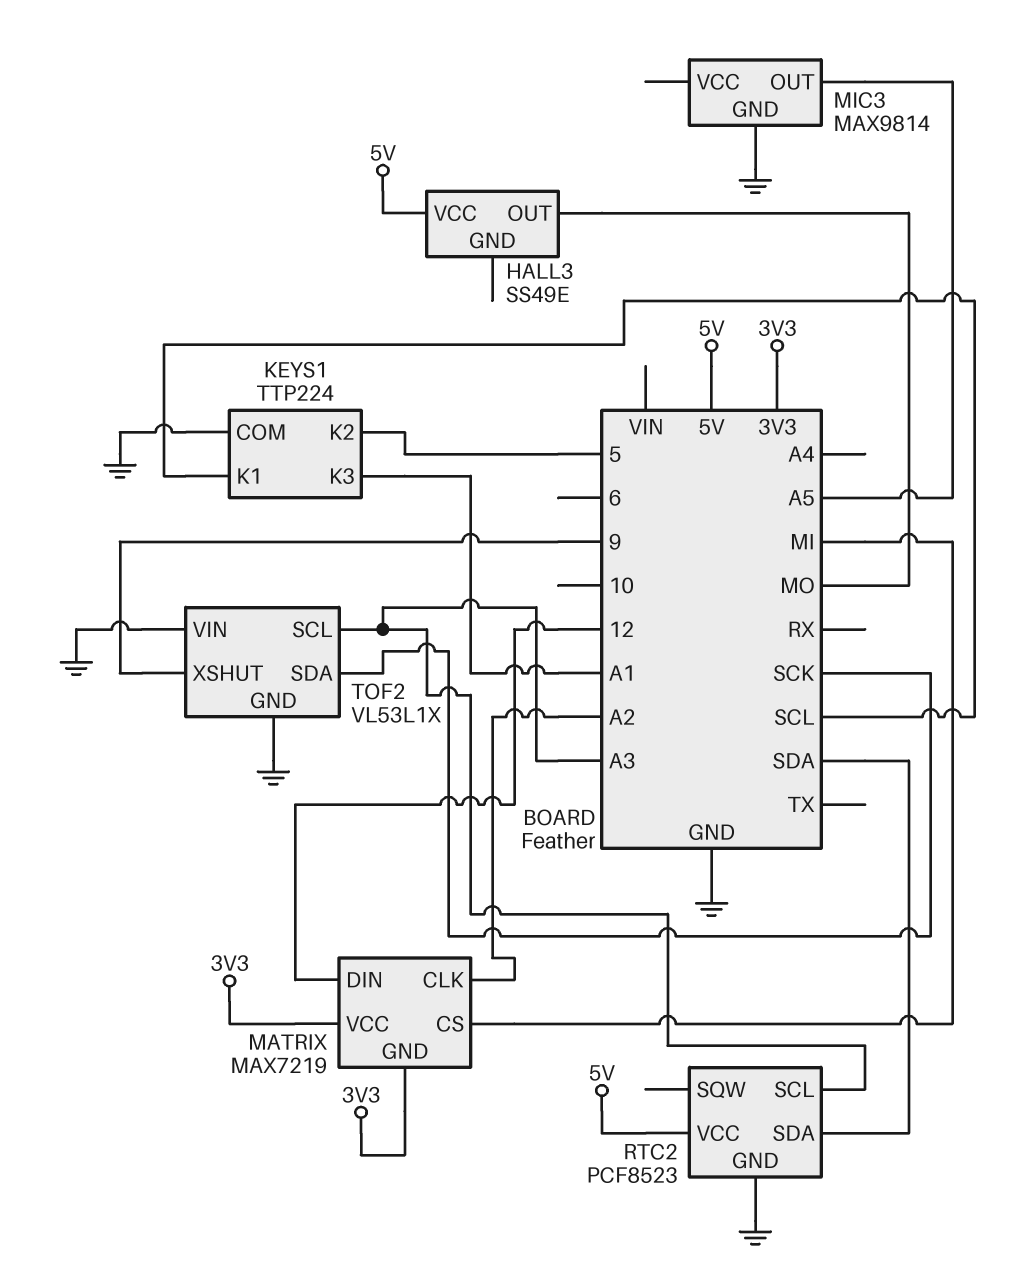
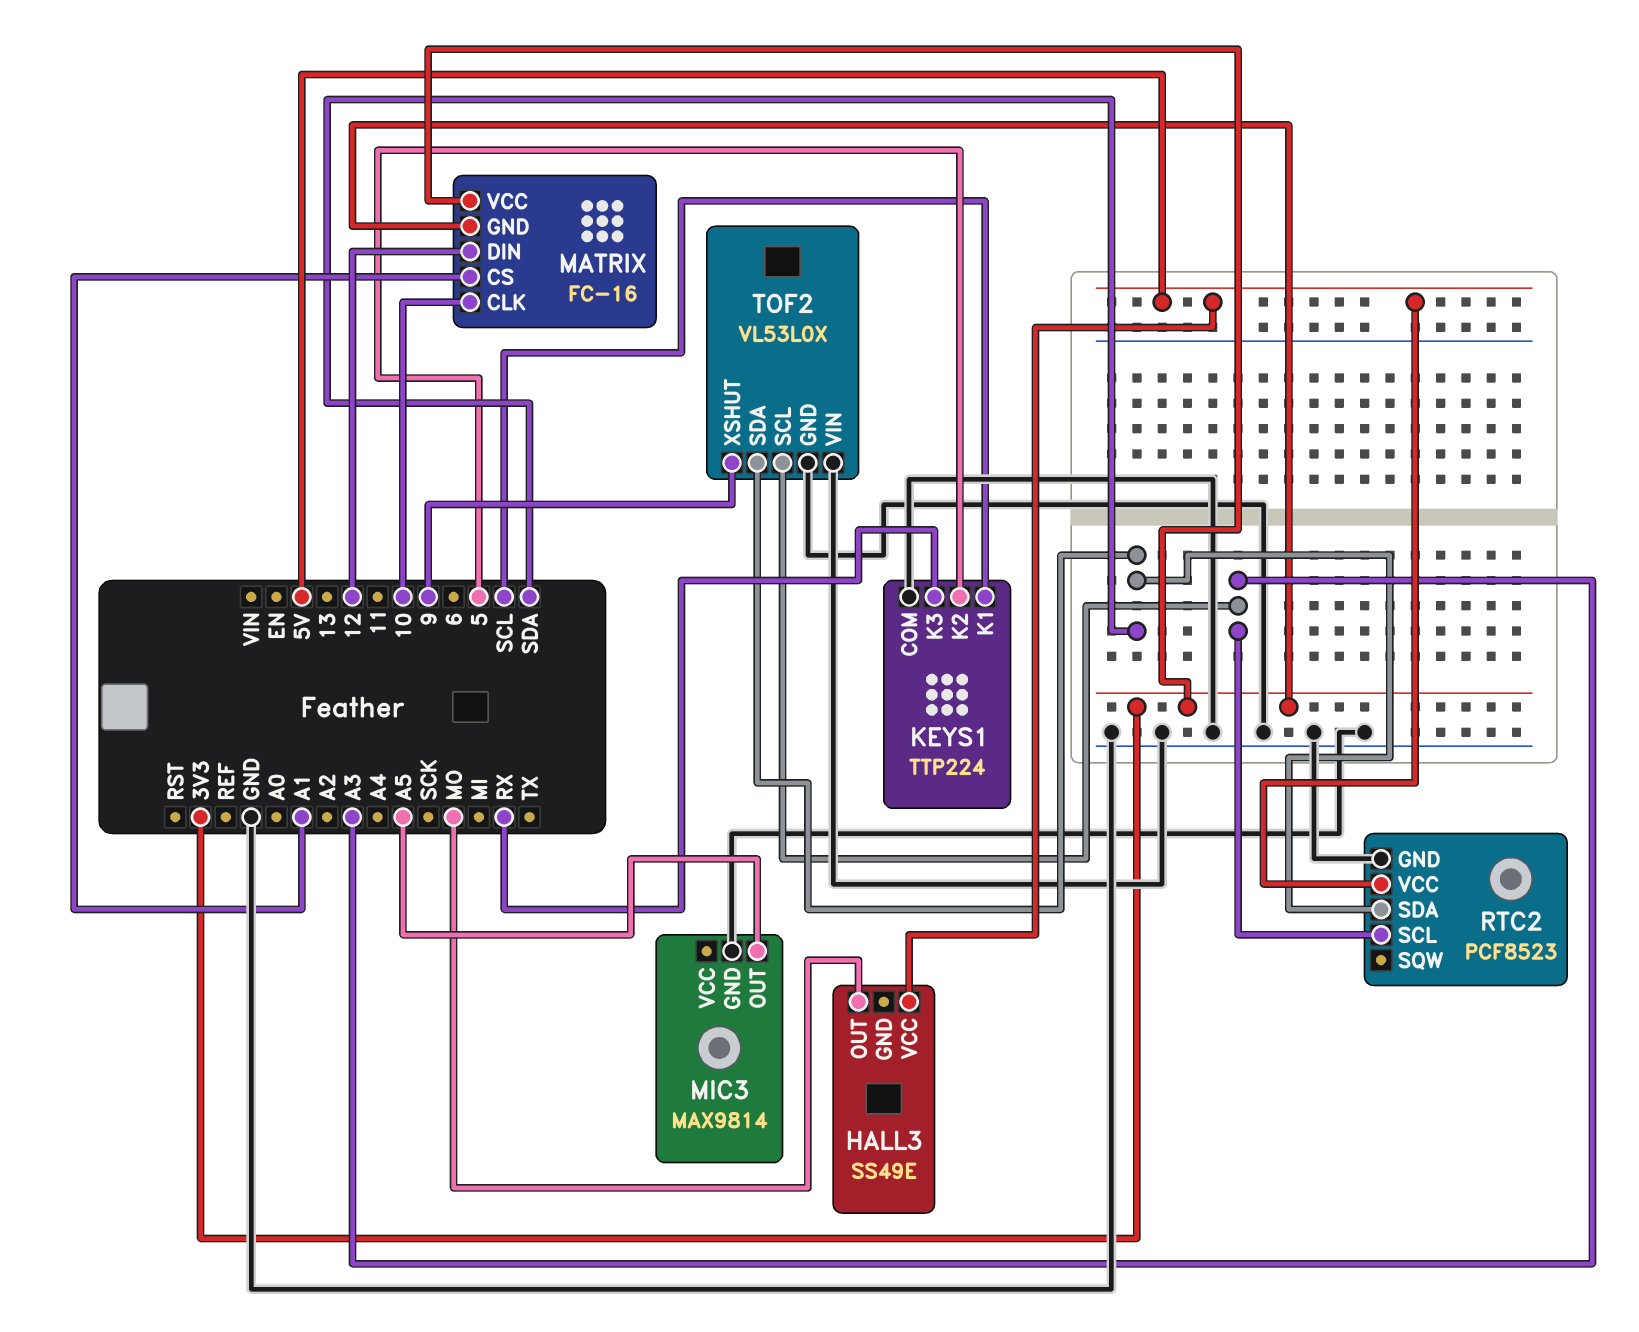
KEYS1 pin K3: A1 -> RX
MATRIX: MAX7219 -> FC-16
MATRIX pin CLK: A2 -> 10
MATRIX pin CS: MI -> A1
TOF2: VL53L1X -> VL53L0X
TOF2 pin SDA: SCK -> SDA

